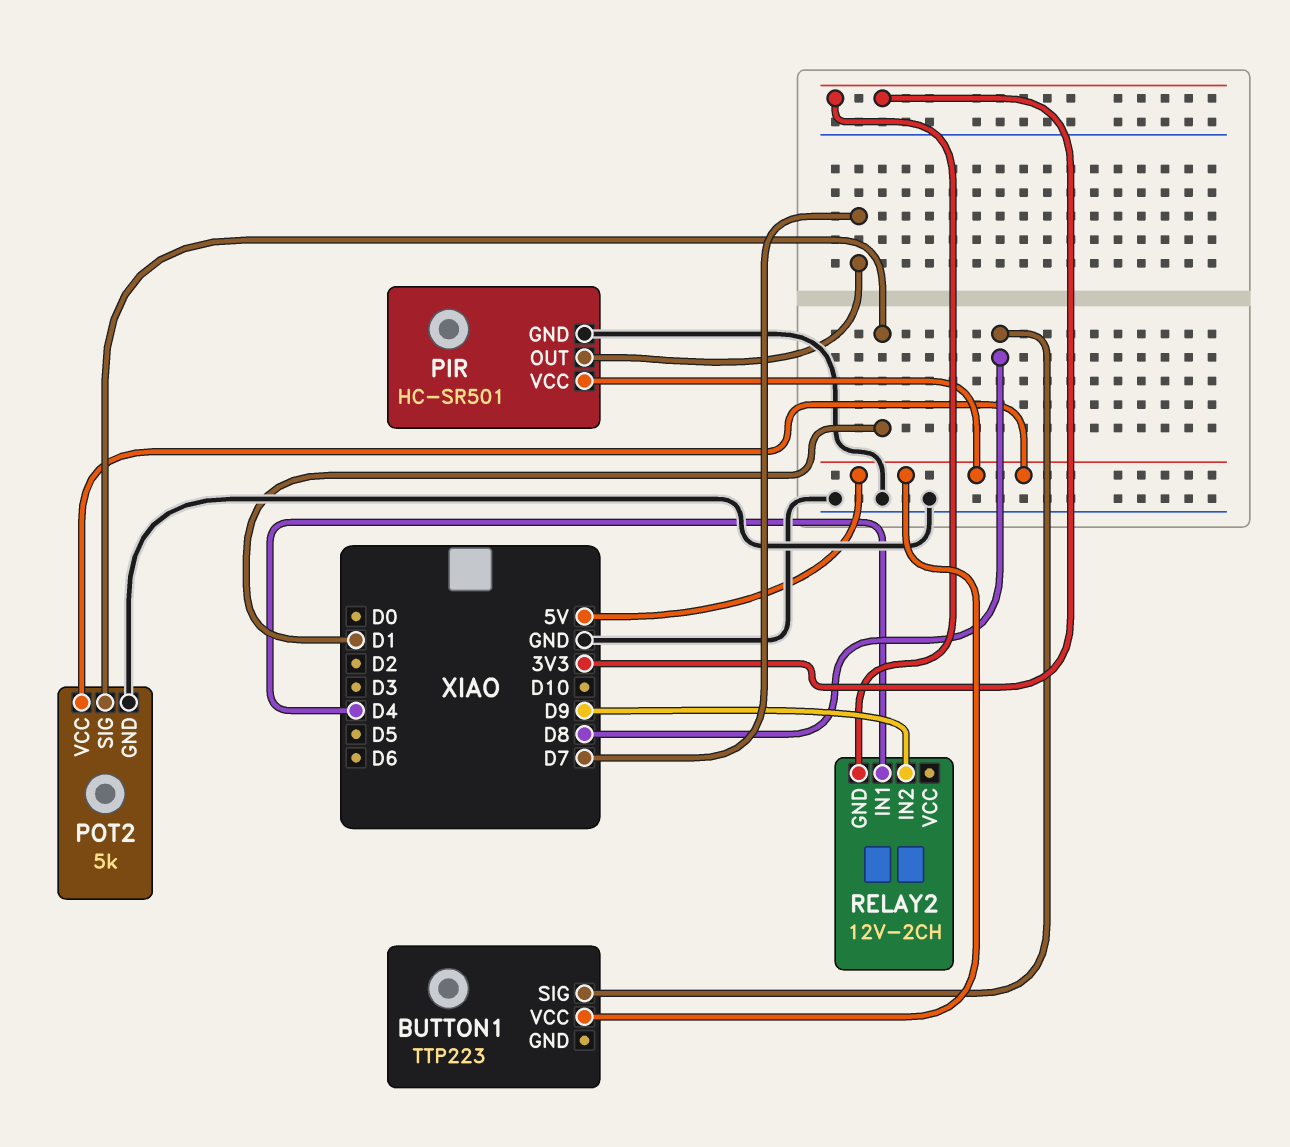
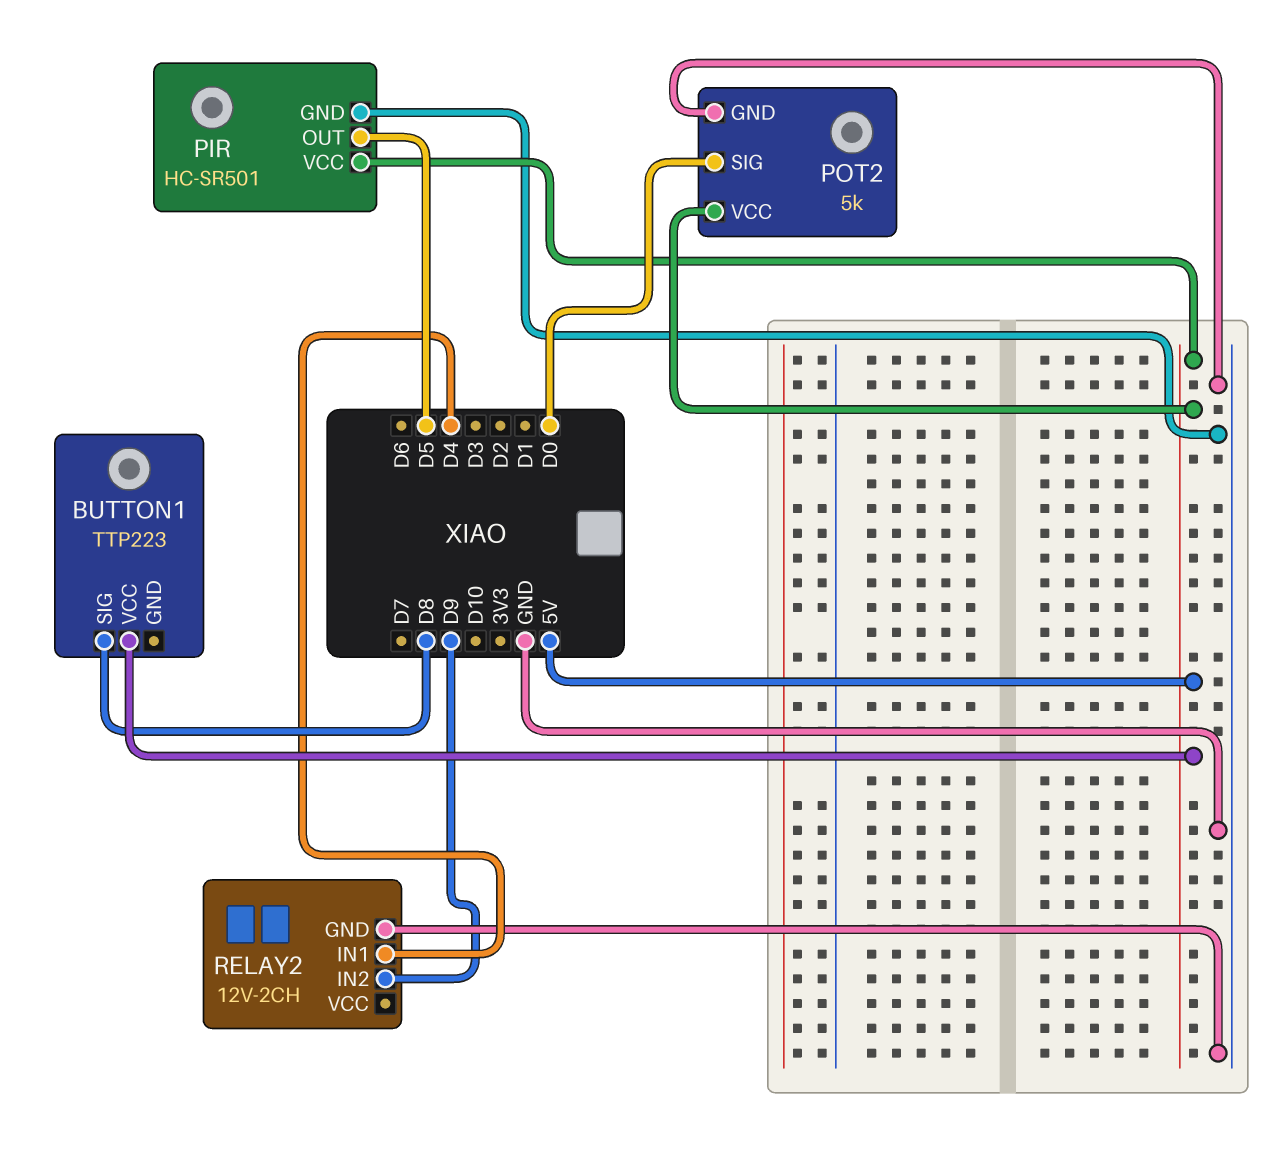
PIR pin OUT: D7 -> D5
POT2 pin SIG: D1 -> D0
RELAY2 pin GND: 3V3 -> GND

